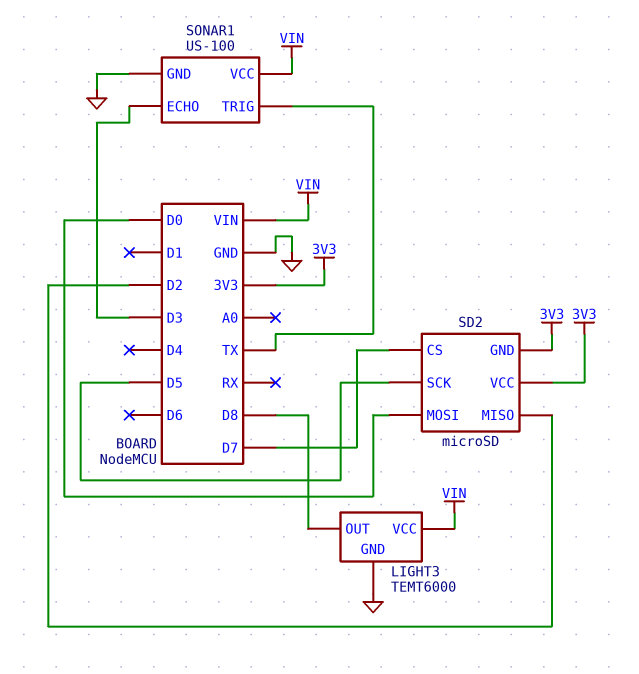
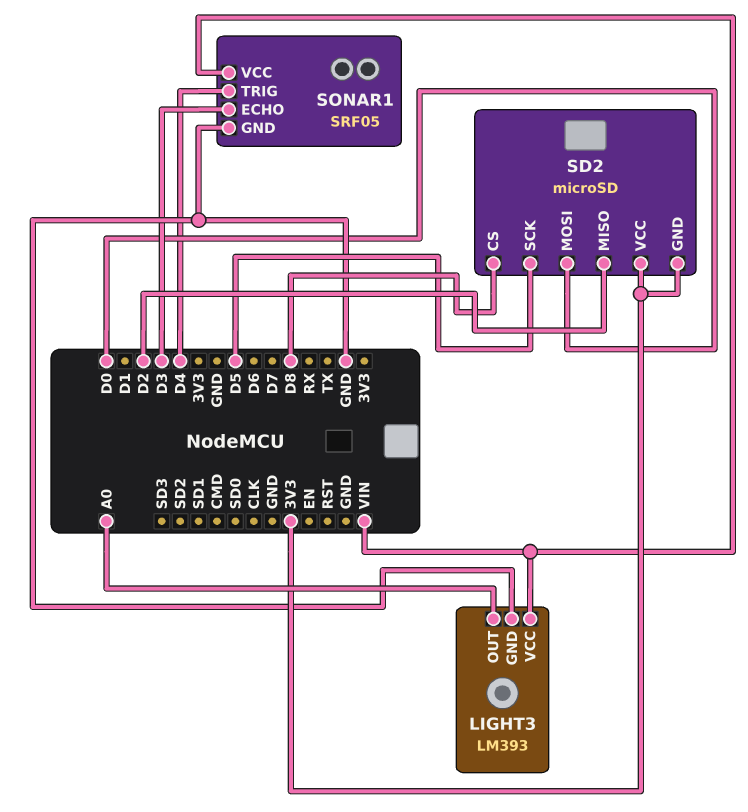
LIGHT3: TEMT6000 -> LM393
LIGHT3 pin OUT: D8 -> A0
SD2 pin CS: D7 -> D8
SONAR1: US-100 -> SRF05
SONAR1 pin TRIG: TX -> D4

